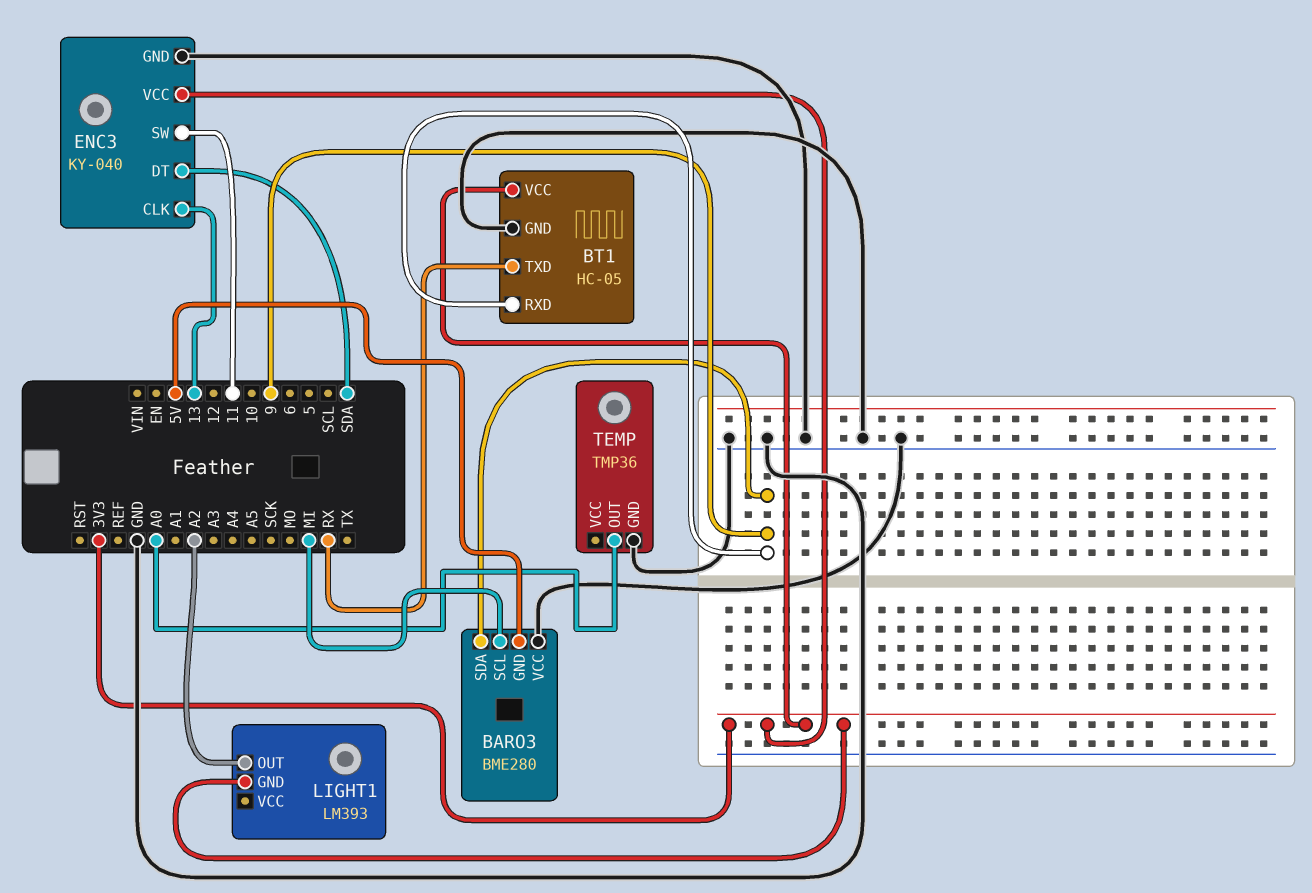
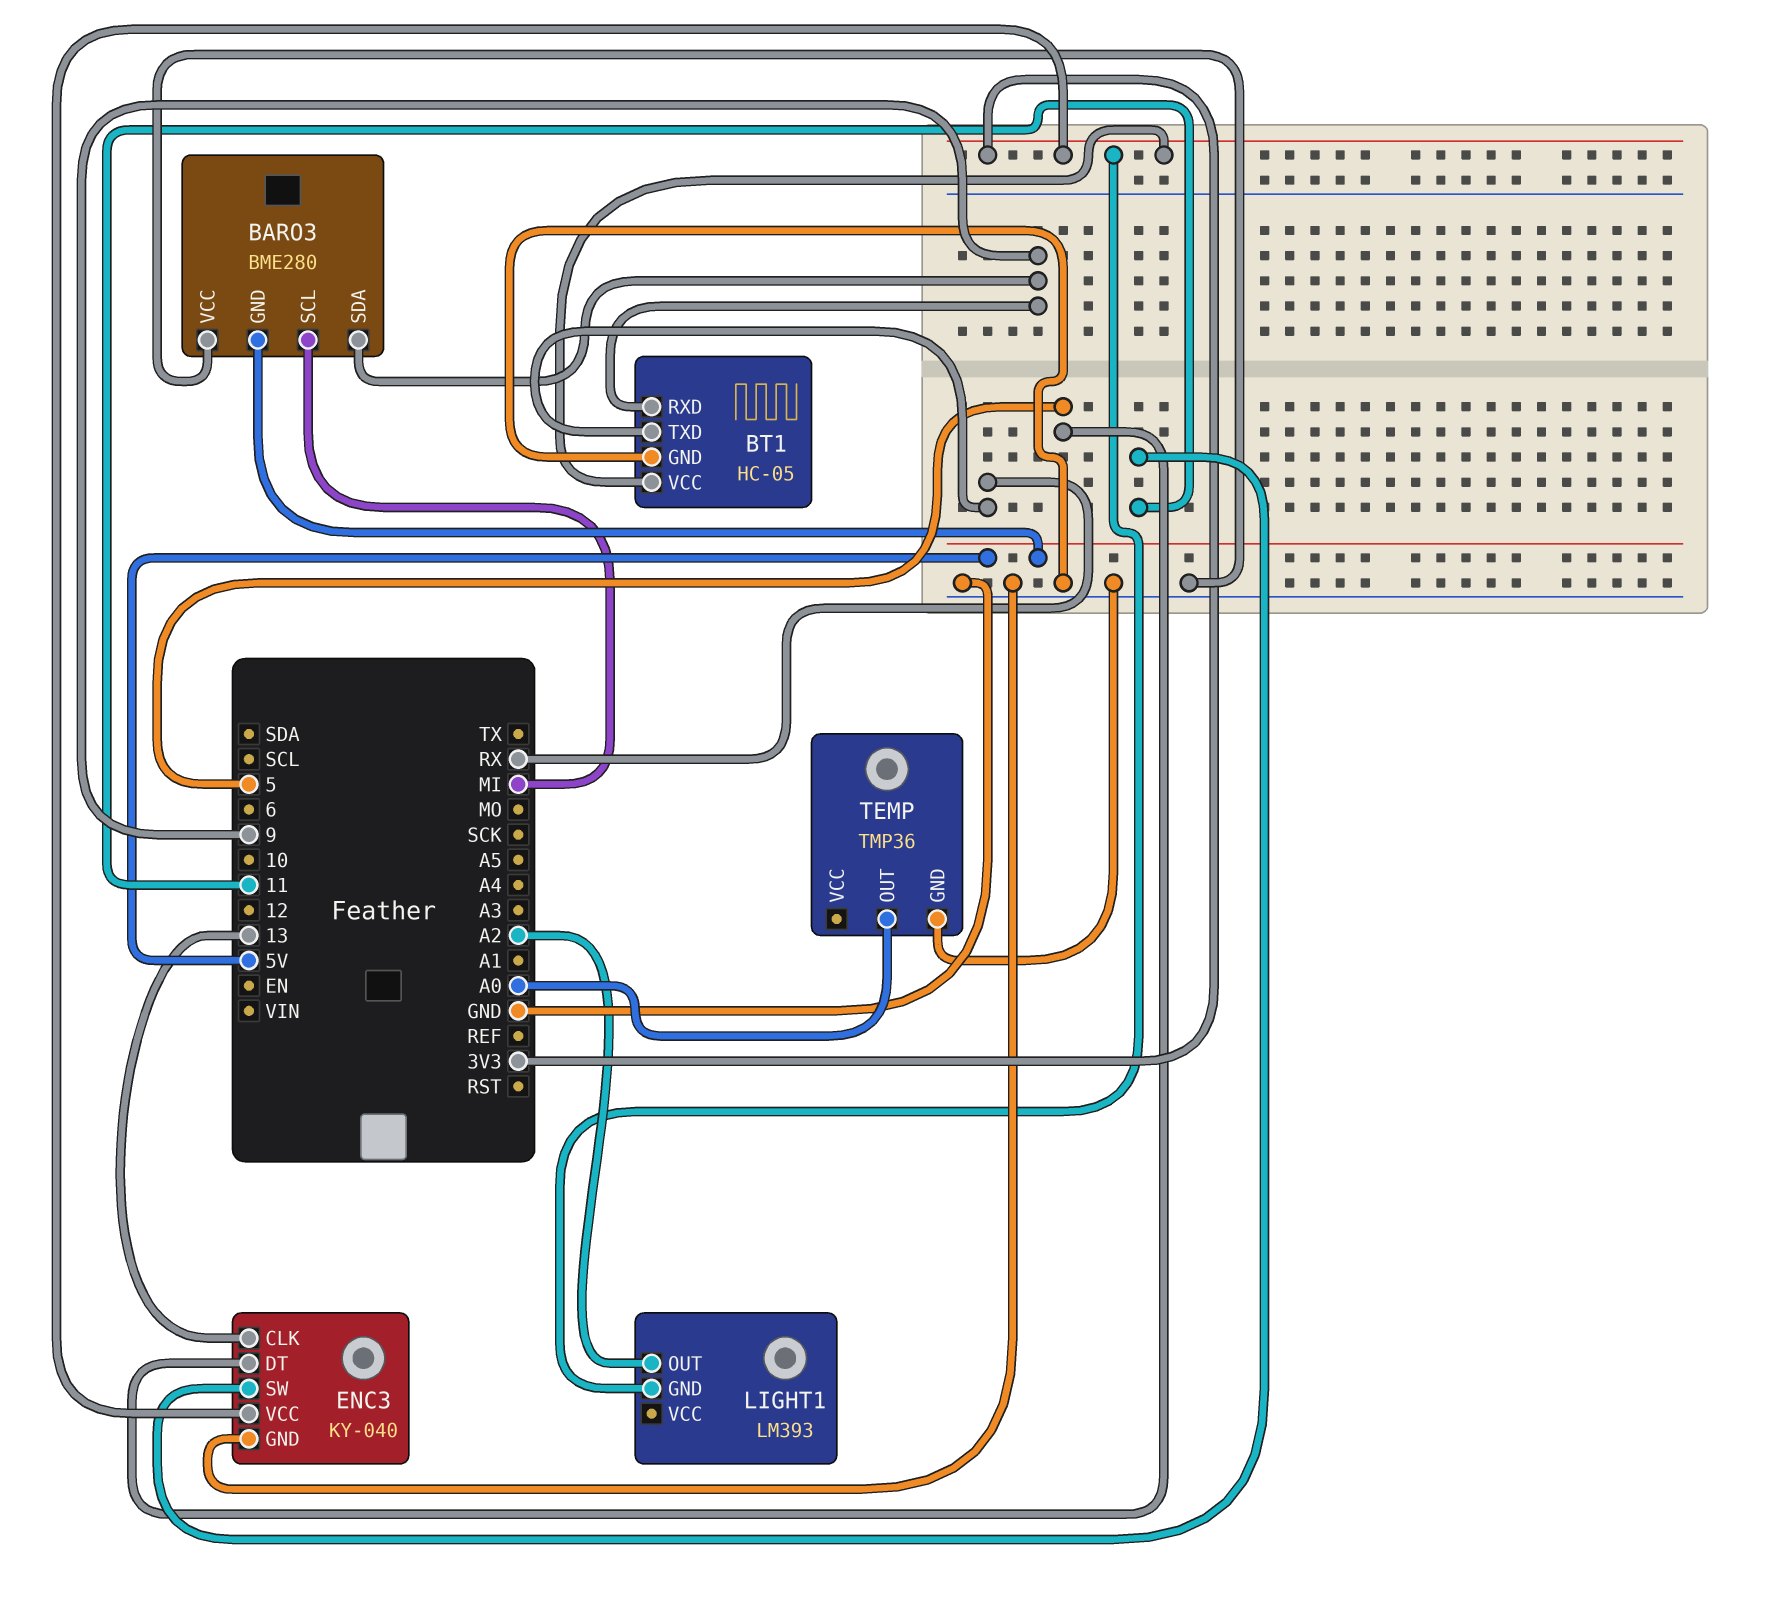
ENC3 pin DT: SDA -> 5

